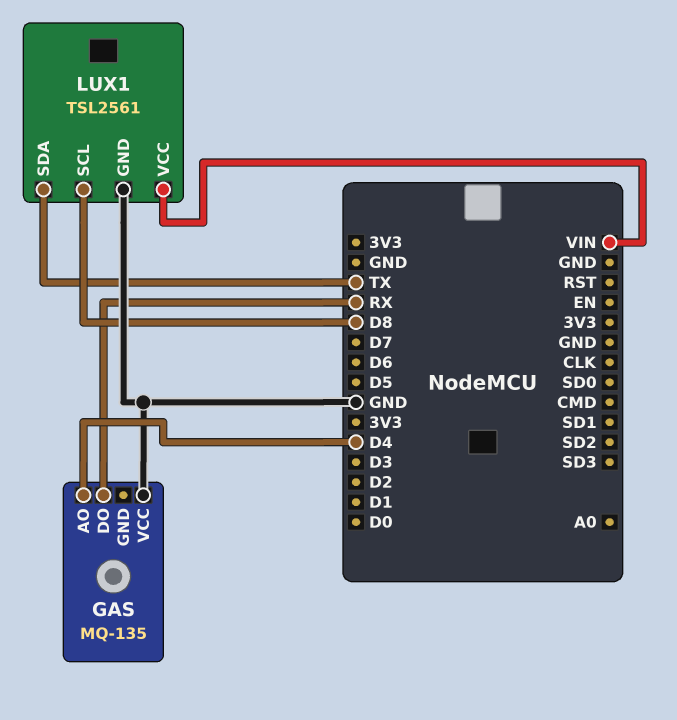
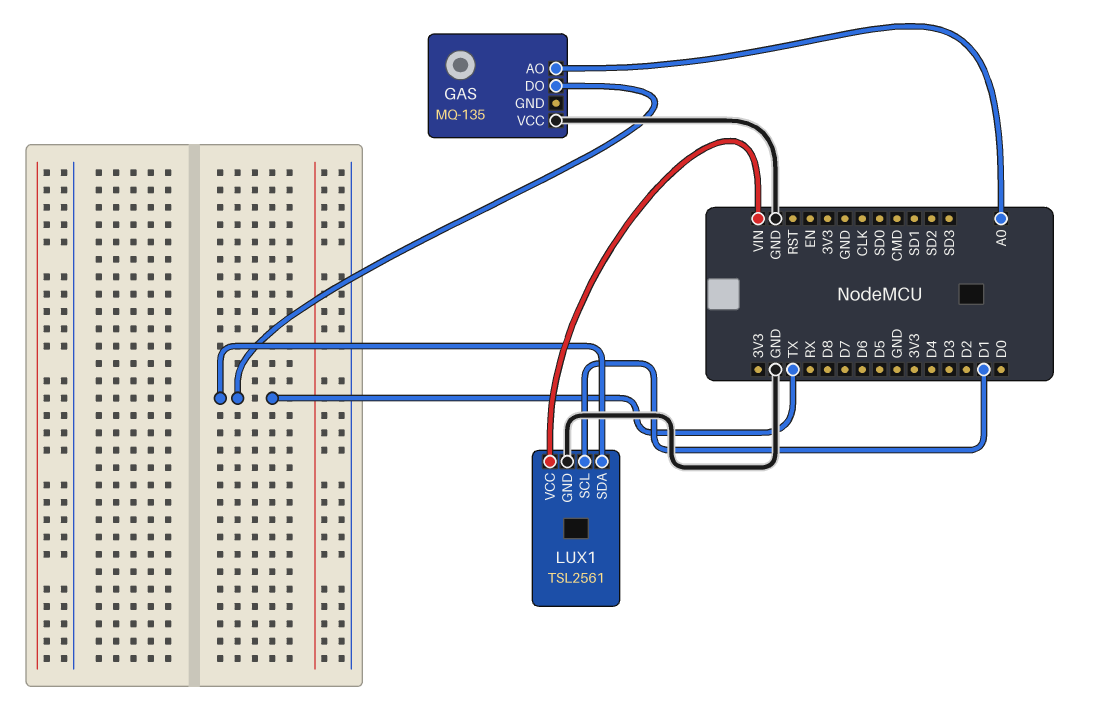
GAS pin AO: D4 -> A0
GAS pin DO: RX -> TX
LUX1 pin SCL: D8 -> D1

